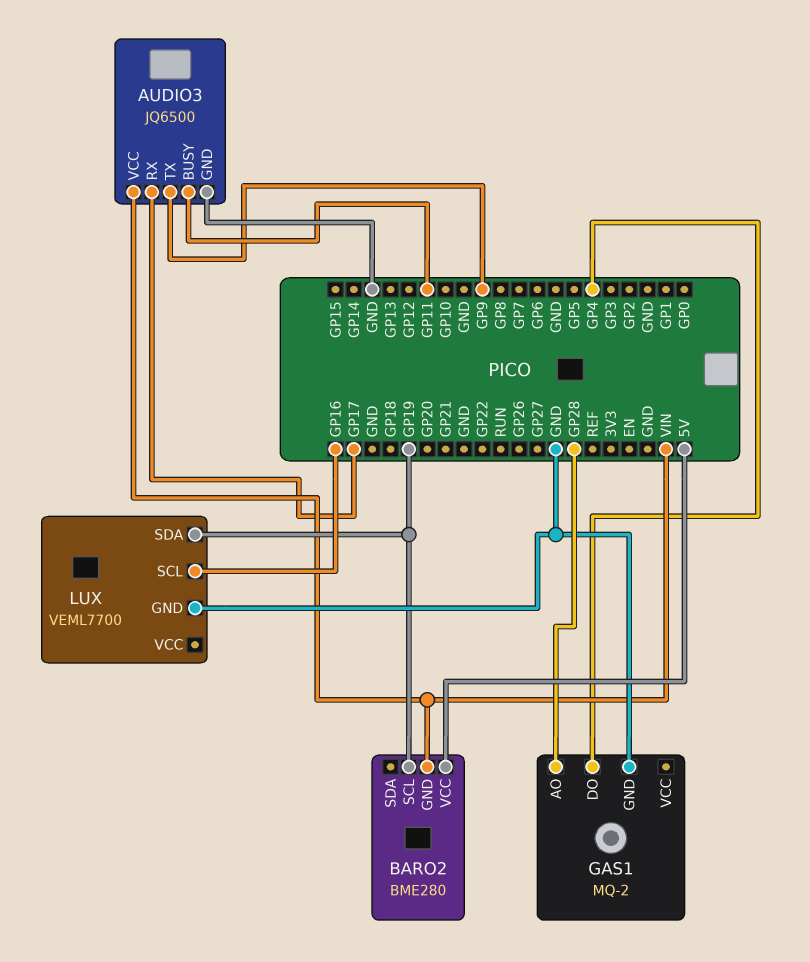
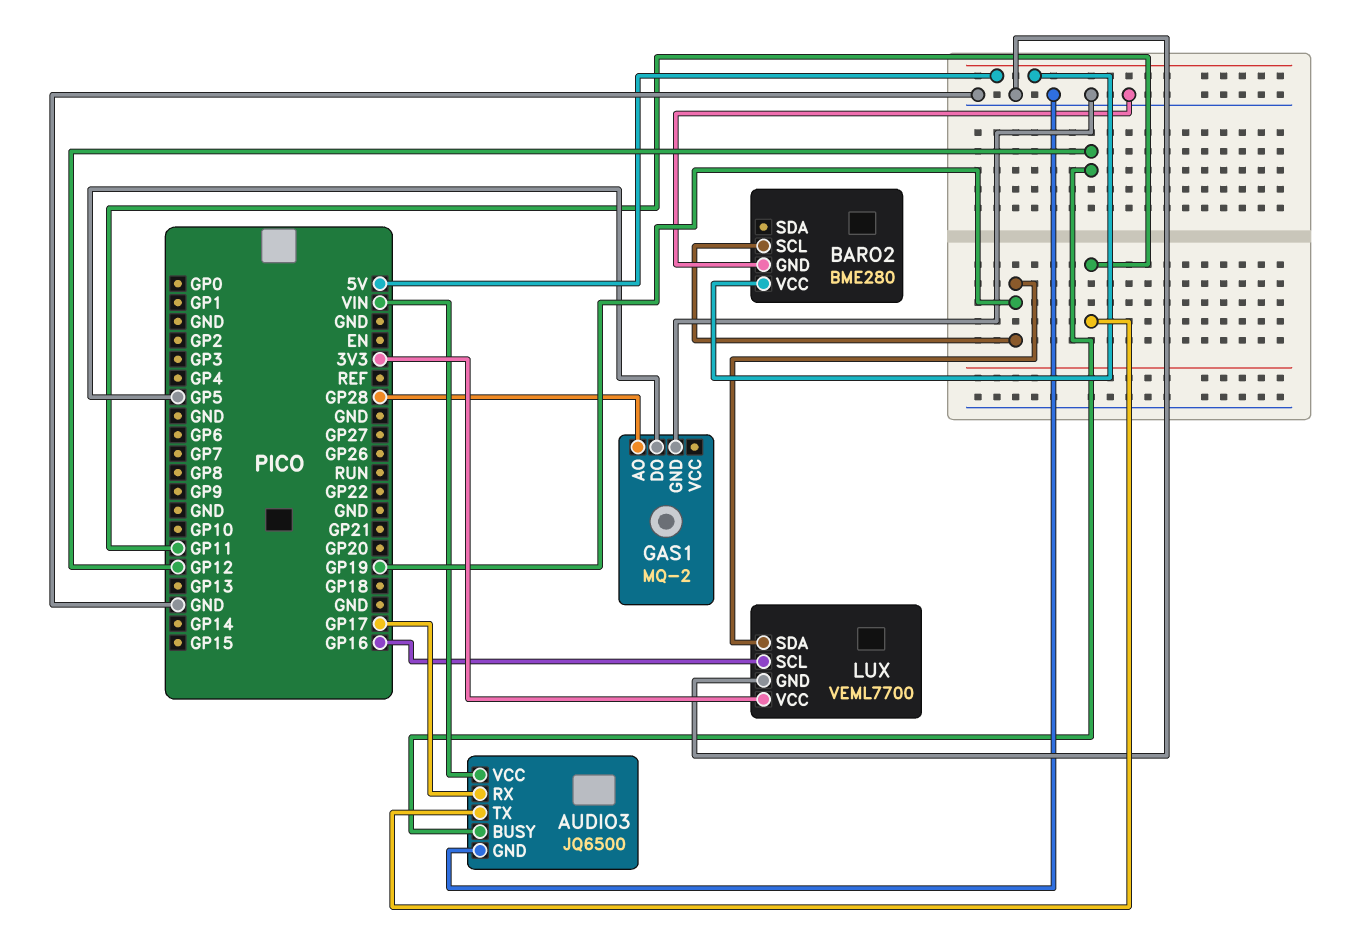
AUDIO3 pin BUSY: GP11 -> GP12
AUDIO3 pin TX: GP9 -> GP11
BARO2 pin GND: VIN -> GND
GAS1 pin DO: GP4 -> GP5
LUX pin VCC: none -> 3V3

